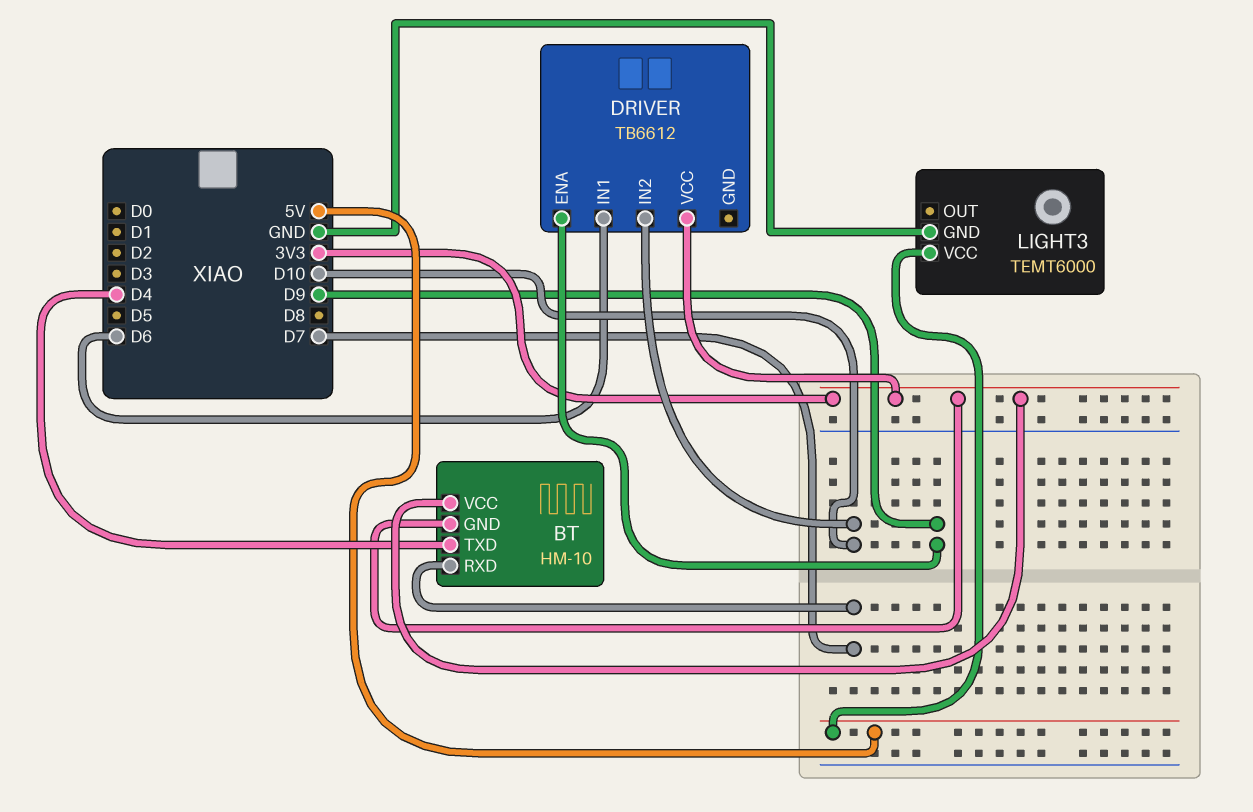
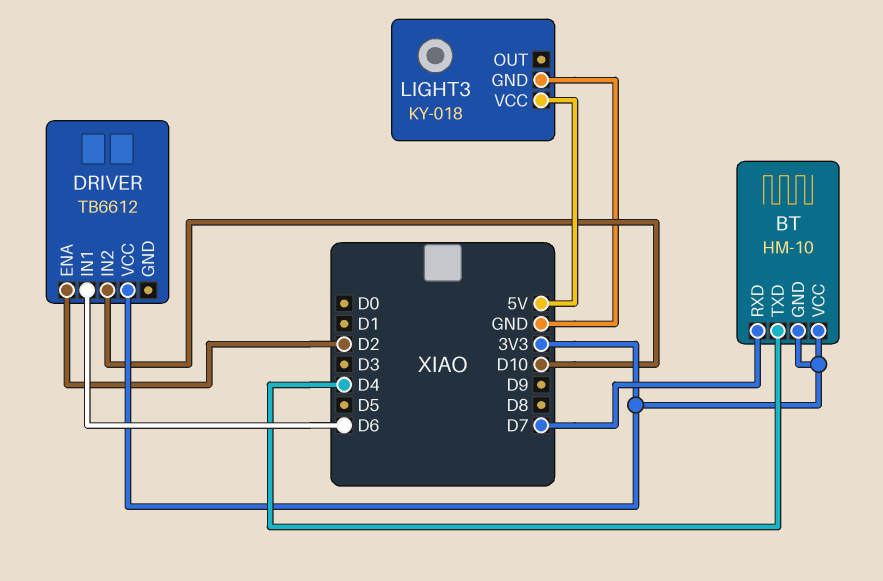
DRIVER pin ENA: D9 -> D2
LIGHT3: TEMT6000 -> KY-018

